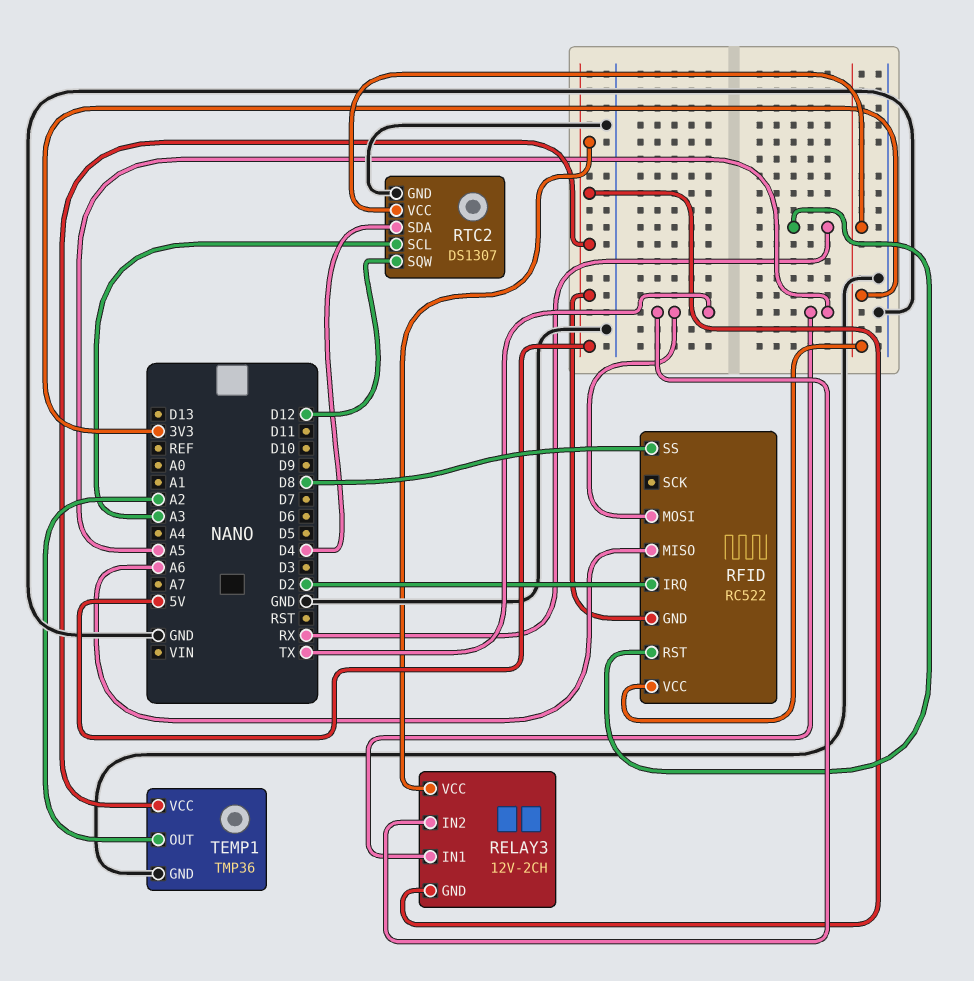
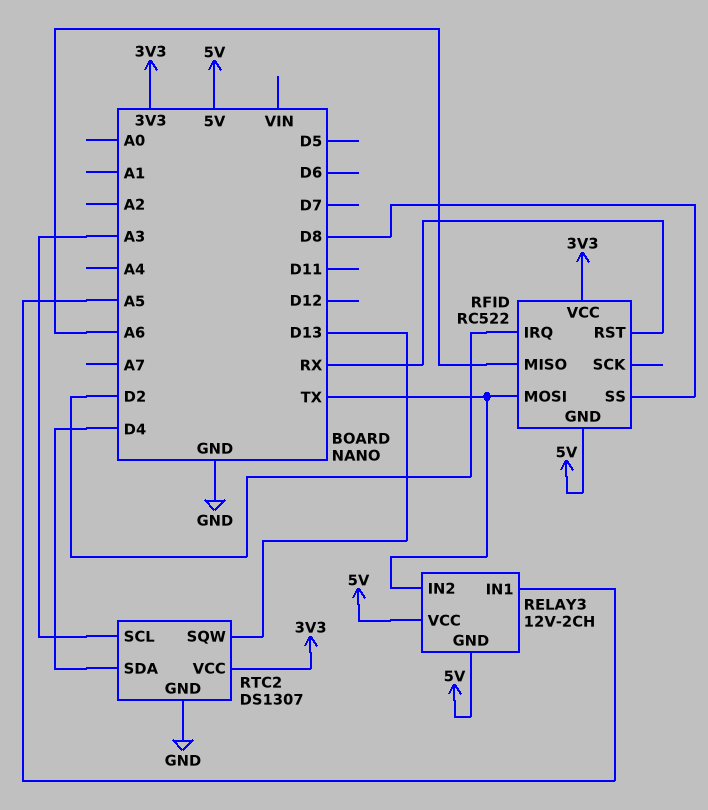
RTC2 pin SQW: D12 -> D13
TEMP1: TMP36 -> none
TEMP1 pin GND: GND -> none
TEMP1 pin OUT: A2 -> none
TEMP1 pin VCC: 5V -> none

